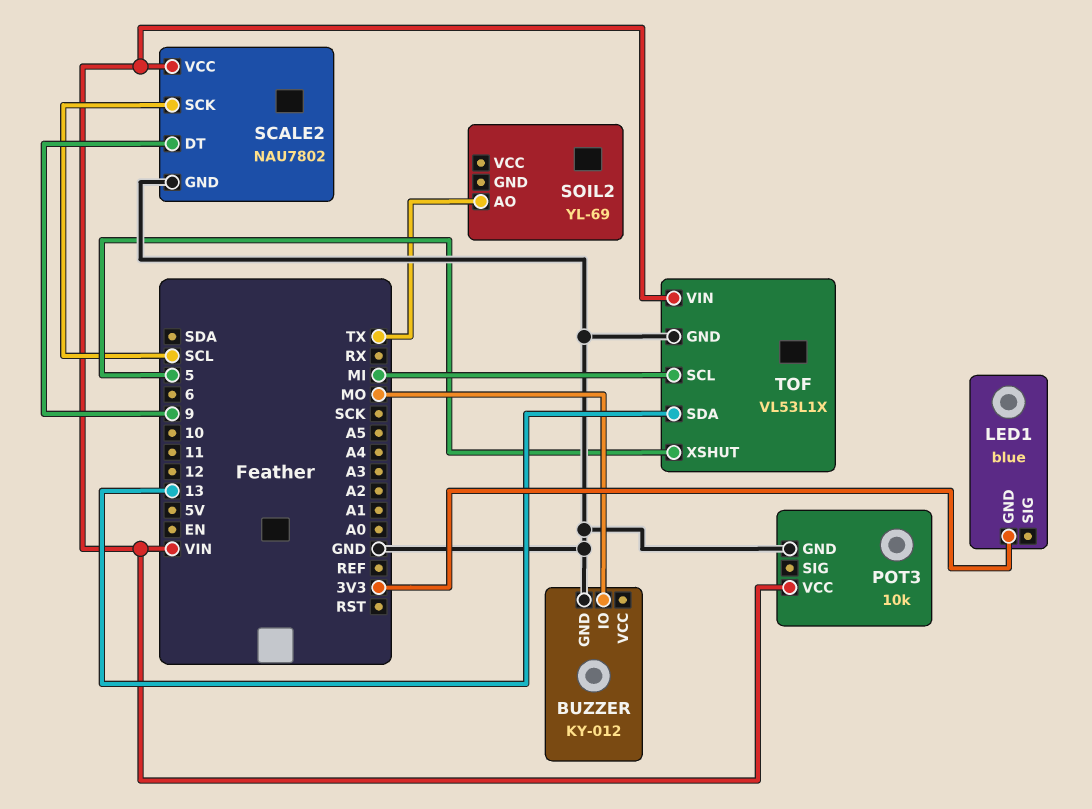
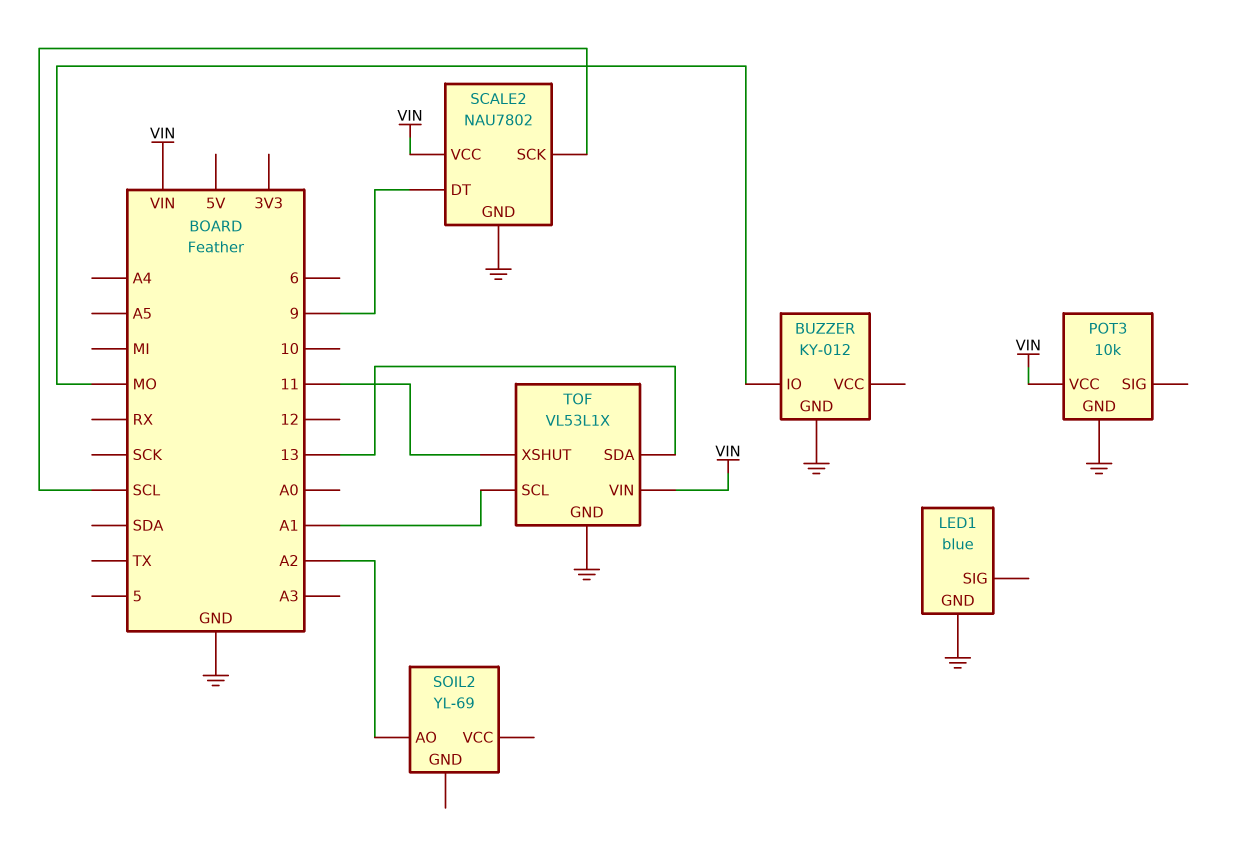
LED1 pin GND: 3V3 -> GND
SOIL2 pin AO: TX -> A2
TOF pin SCL: MI -> A1
TOF pin XSHUT: 5 -> 11

